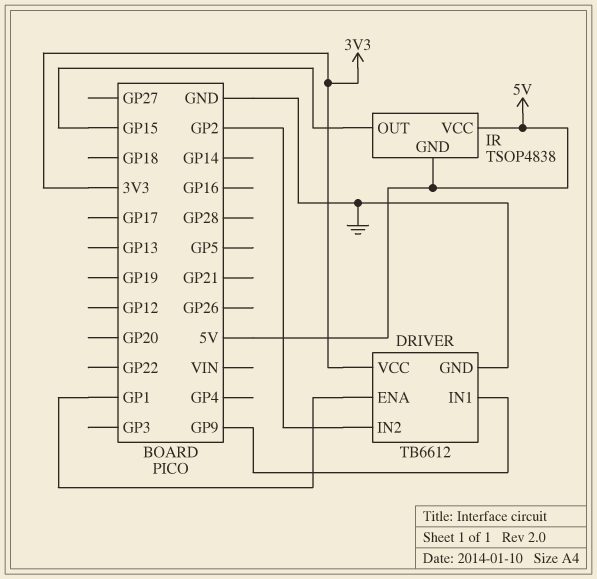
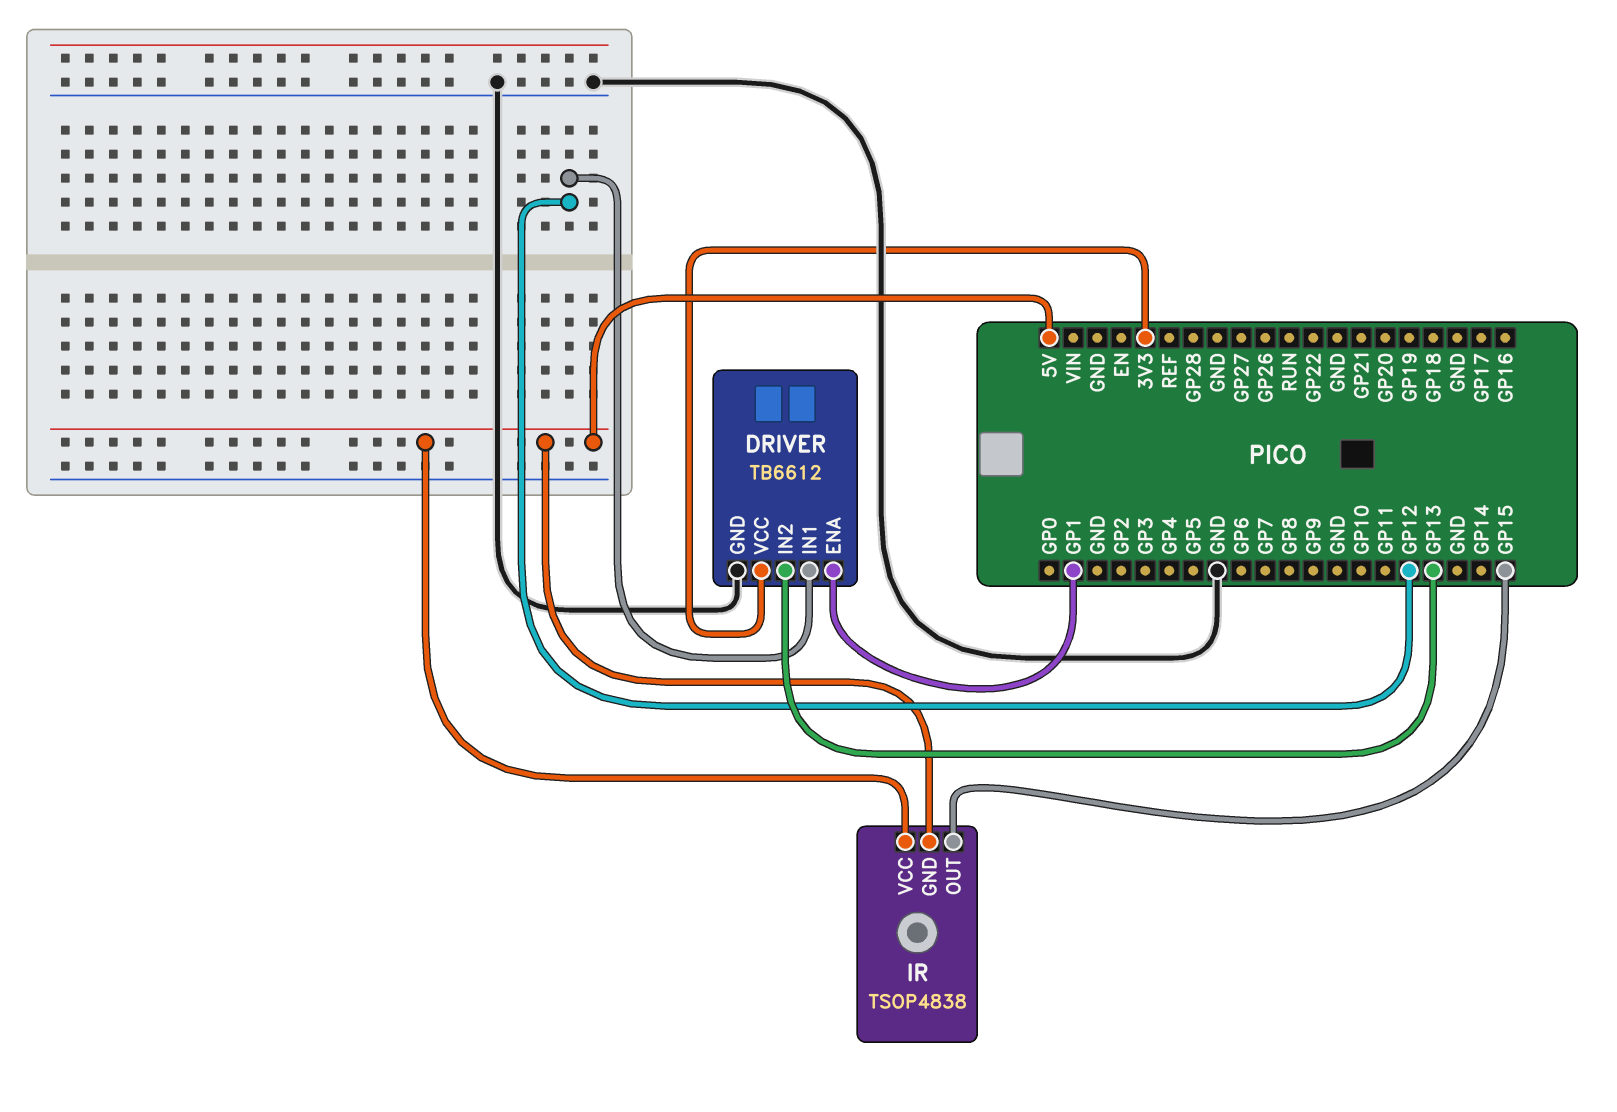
DRIVER pin IN1: GP9 -> GP12
DRIVER pin IN2: GP2 -> GP13

